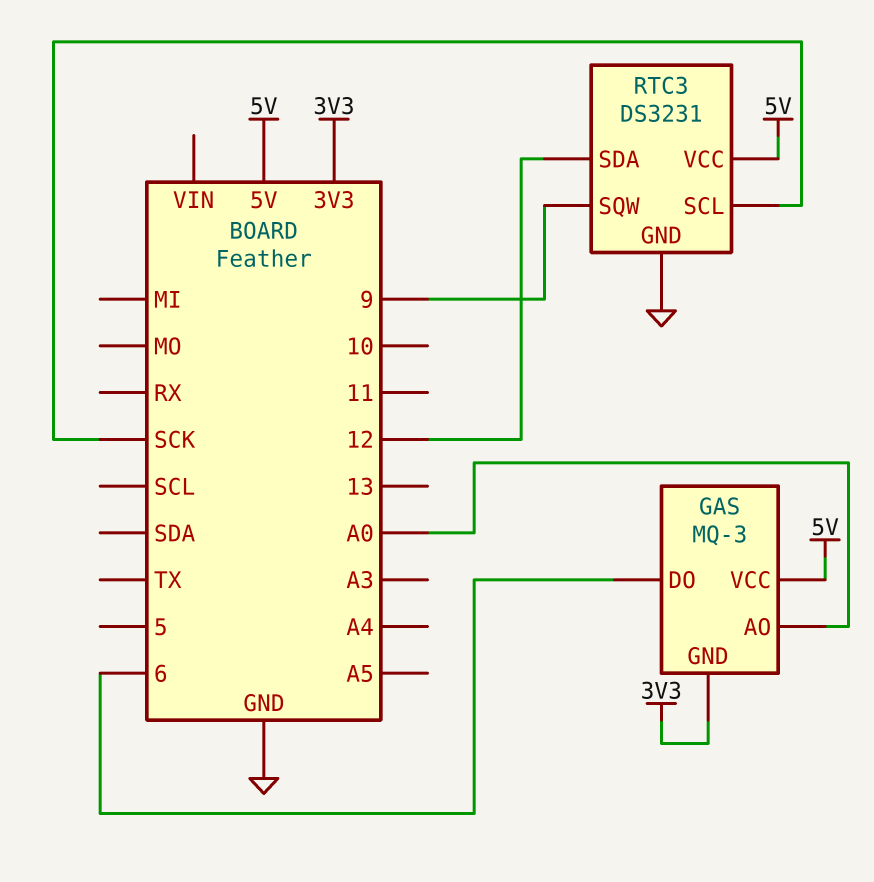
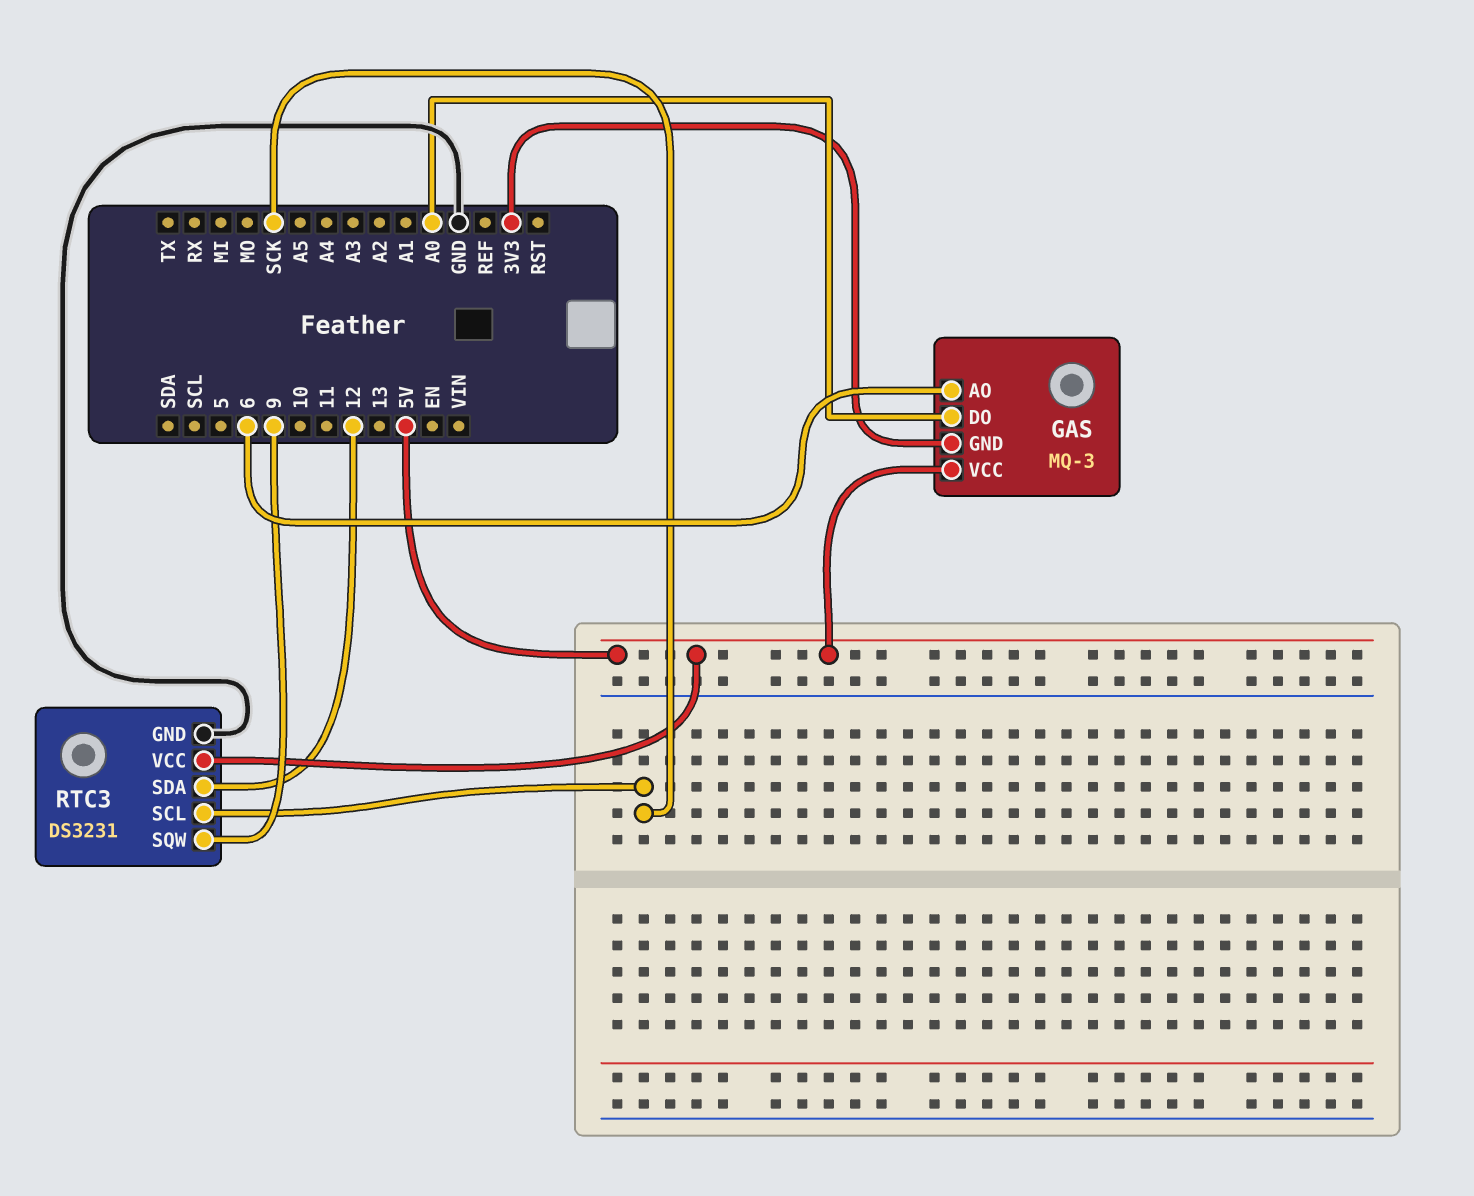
GAS pin AO: A0 -> 6
GAS pin DO: 6 -> A0

